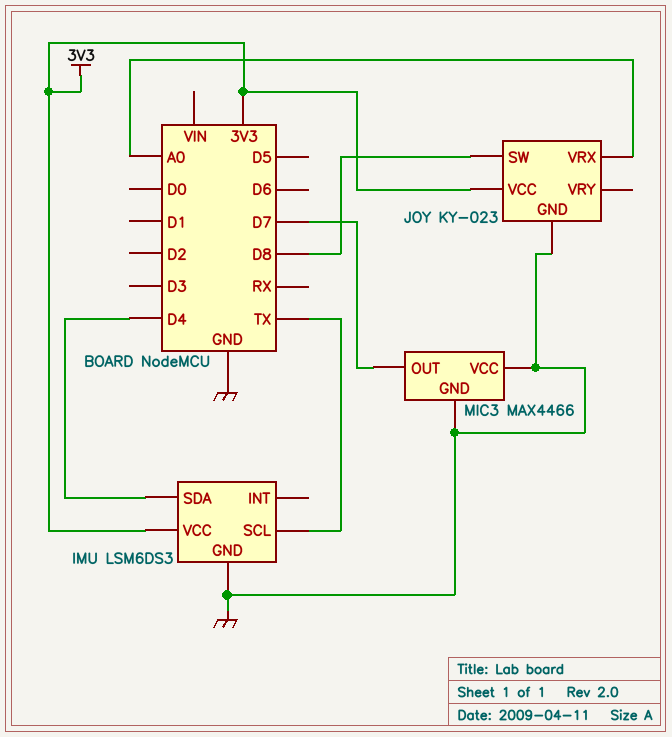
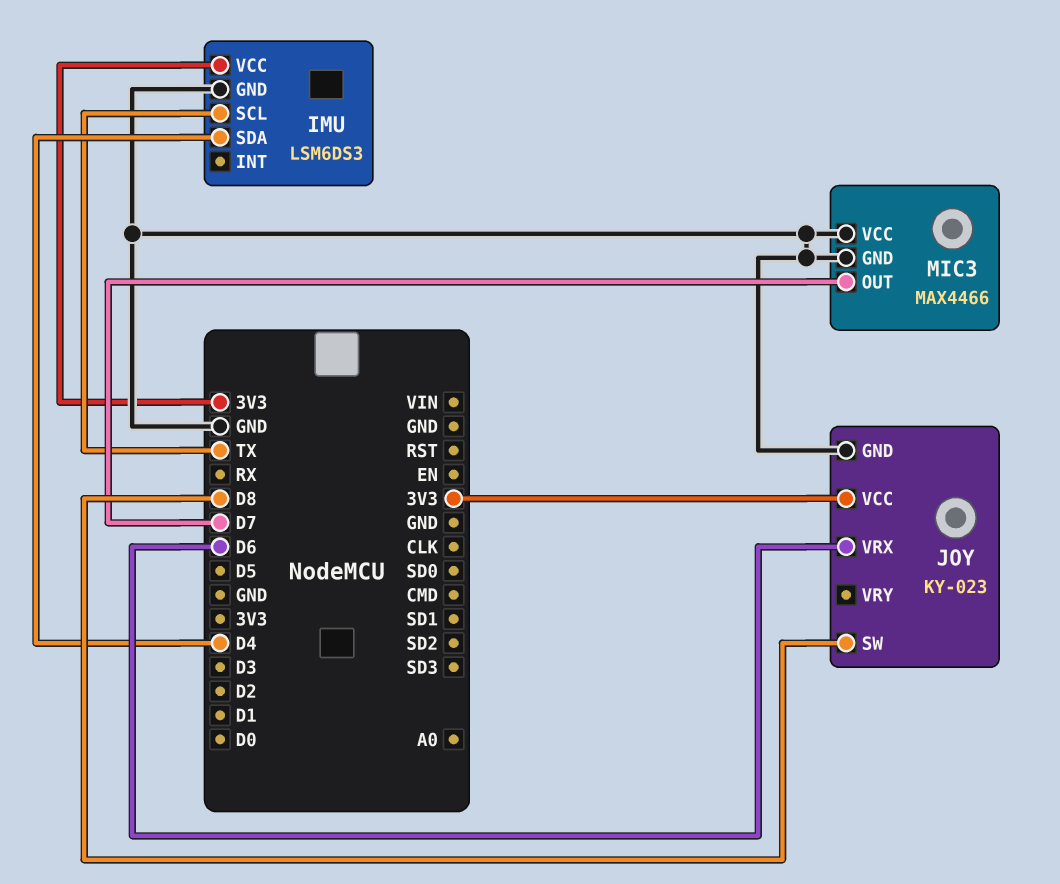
JOY pin VRX: A0 -> D6

